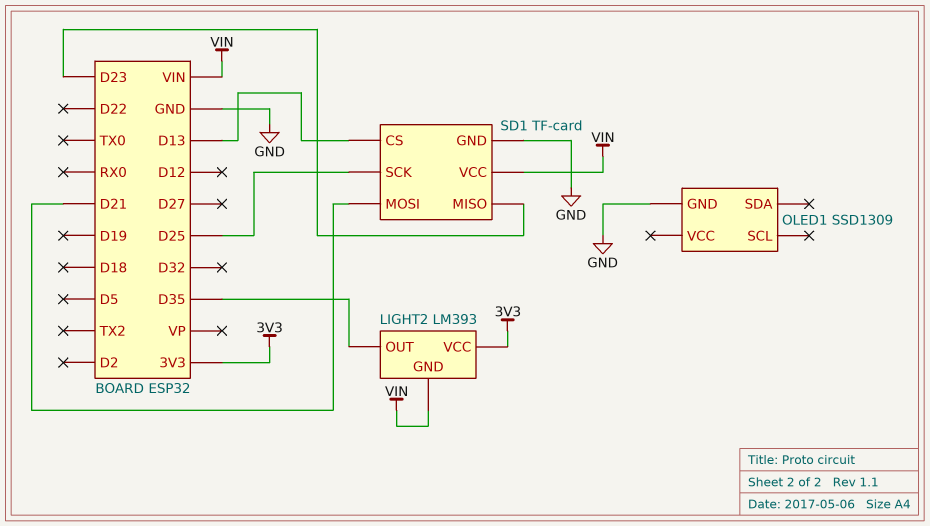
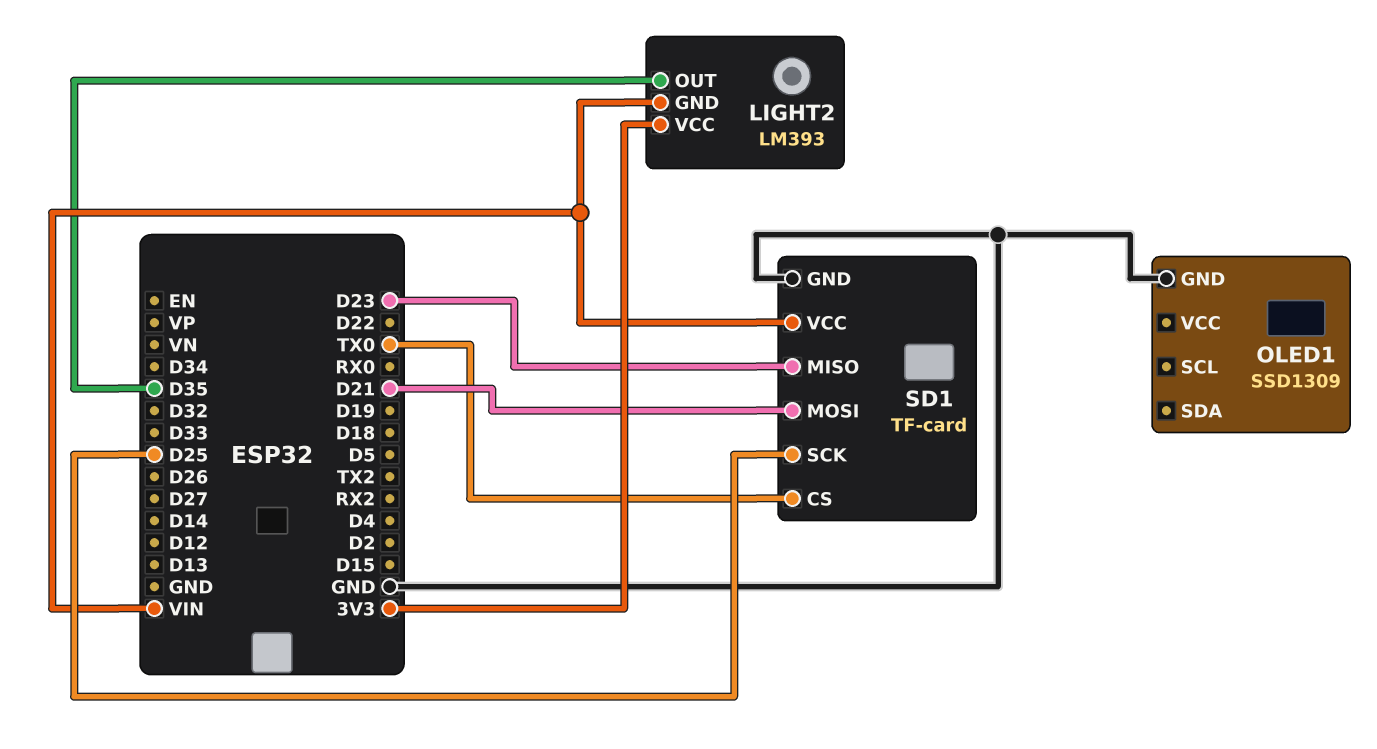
SD1 pin CS: D13 -> TX0

